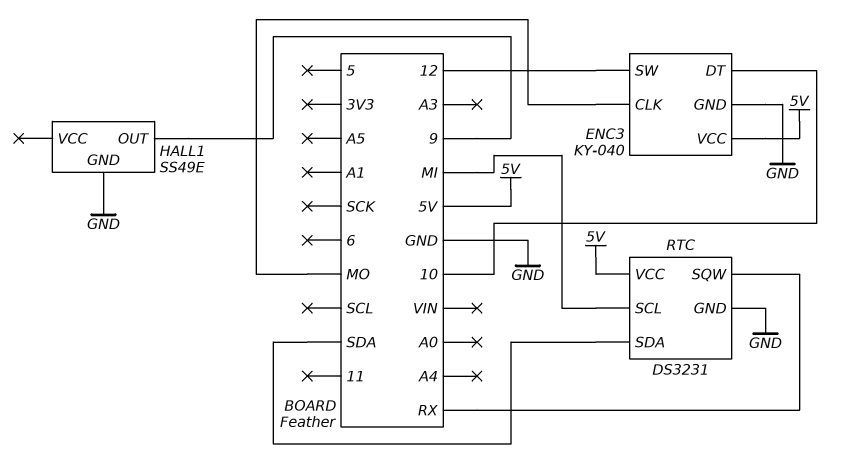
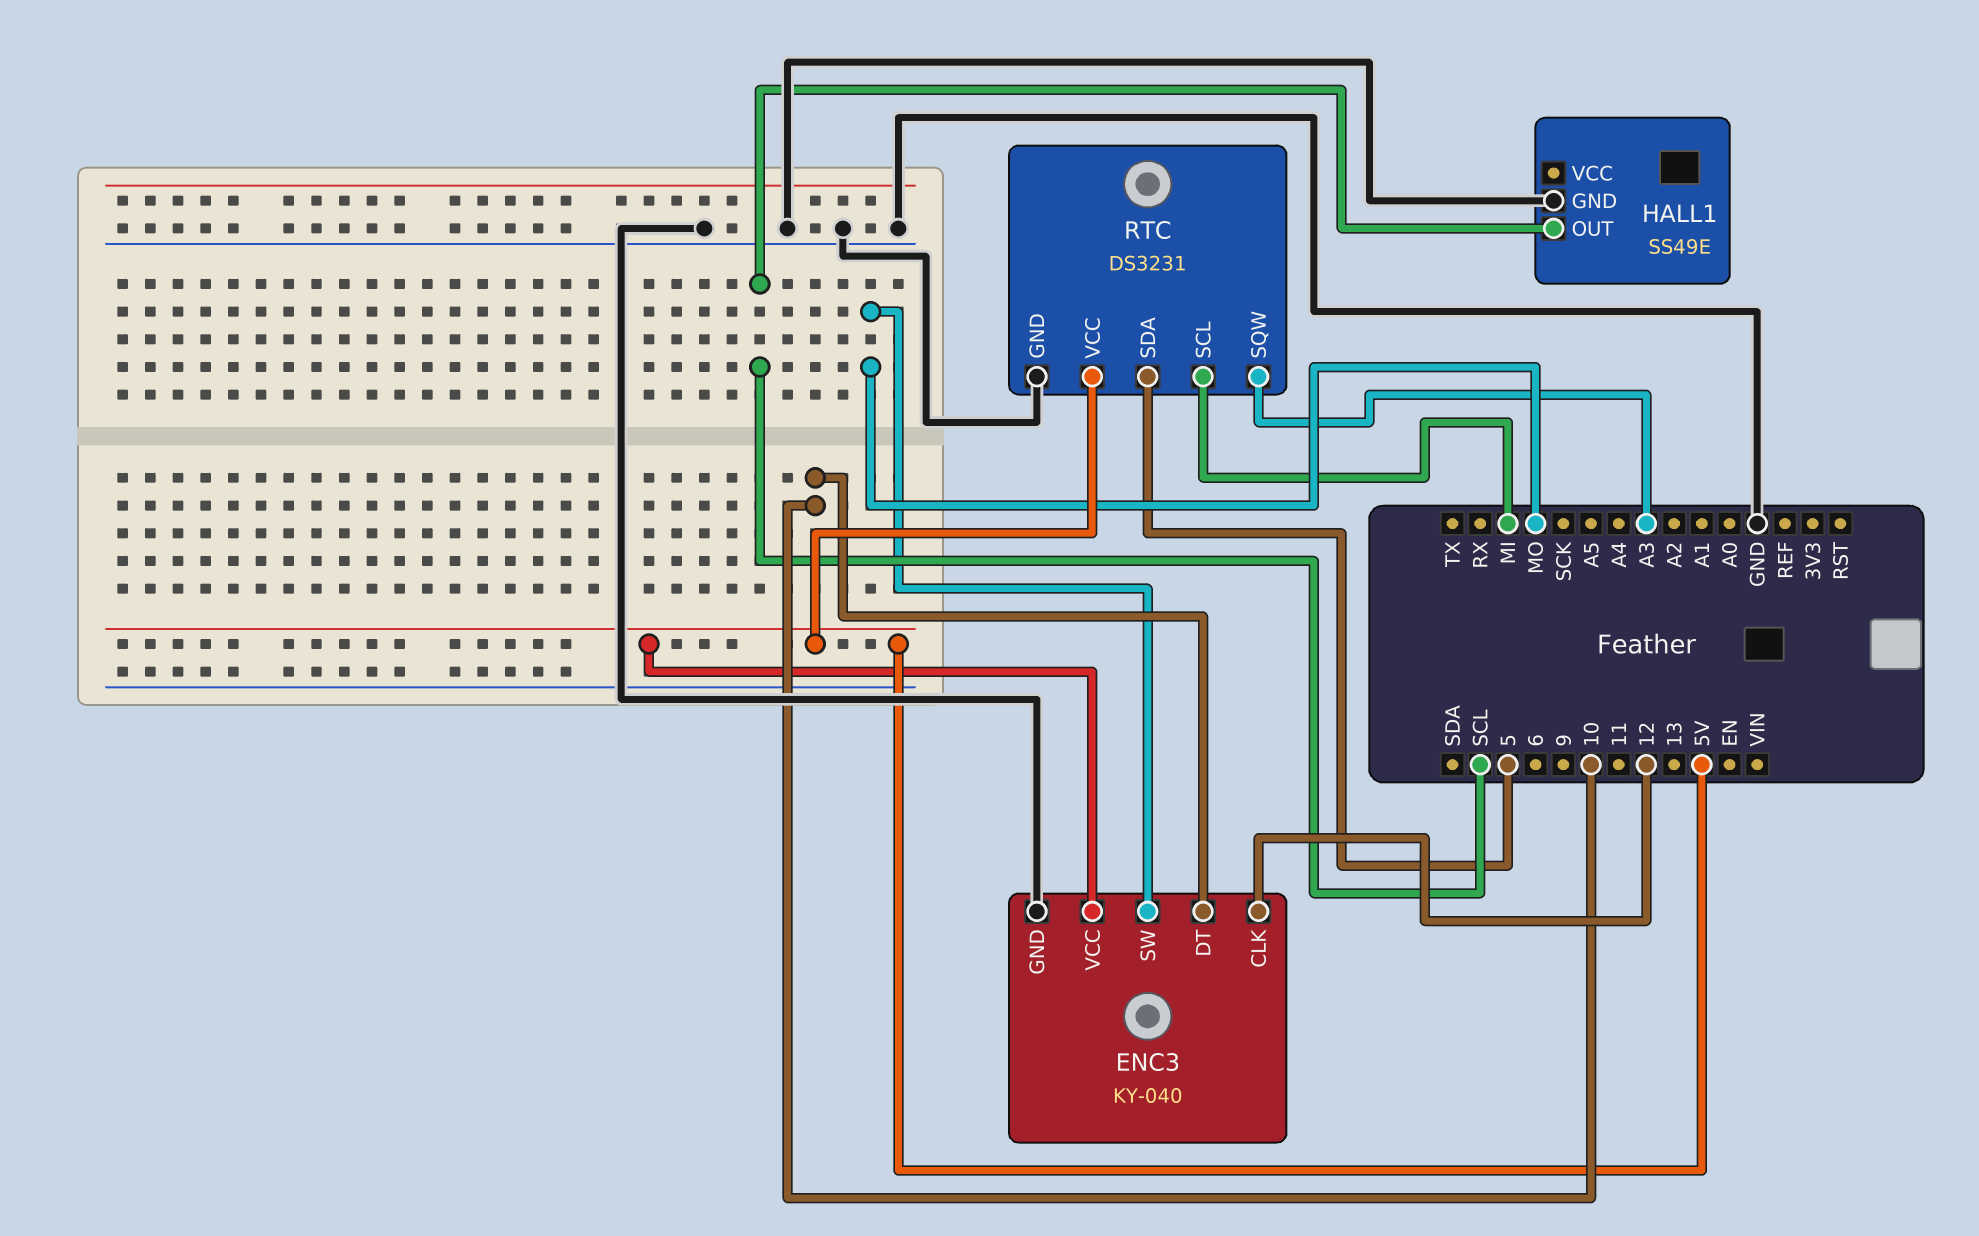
ENC3 pin CLK: MO -> 12
ENC3 pin SW: 12 -> MO
HALL1 pin OUT: 9 -> SCL
RTC pin SDA: SDA -> 5
RTC pin SQW: RX -> A3

